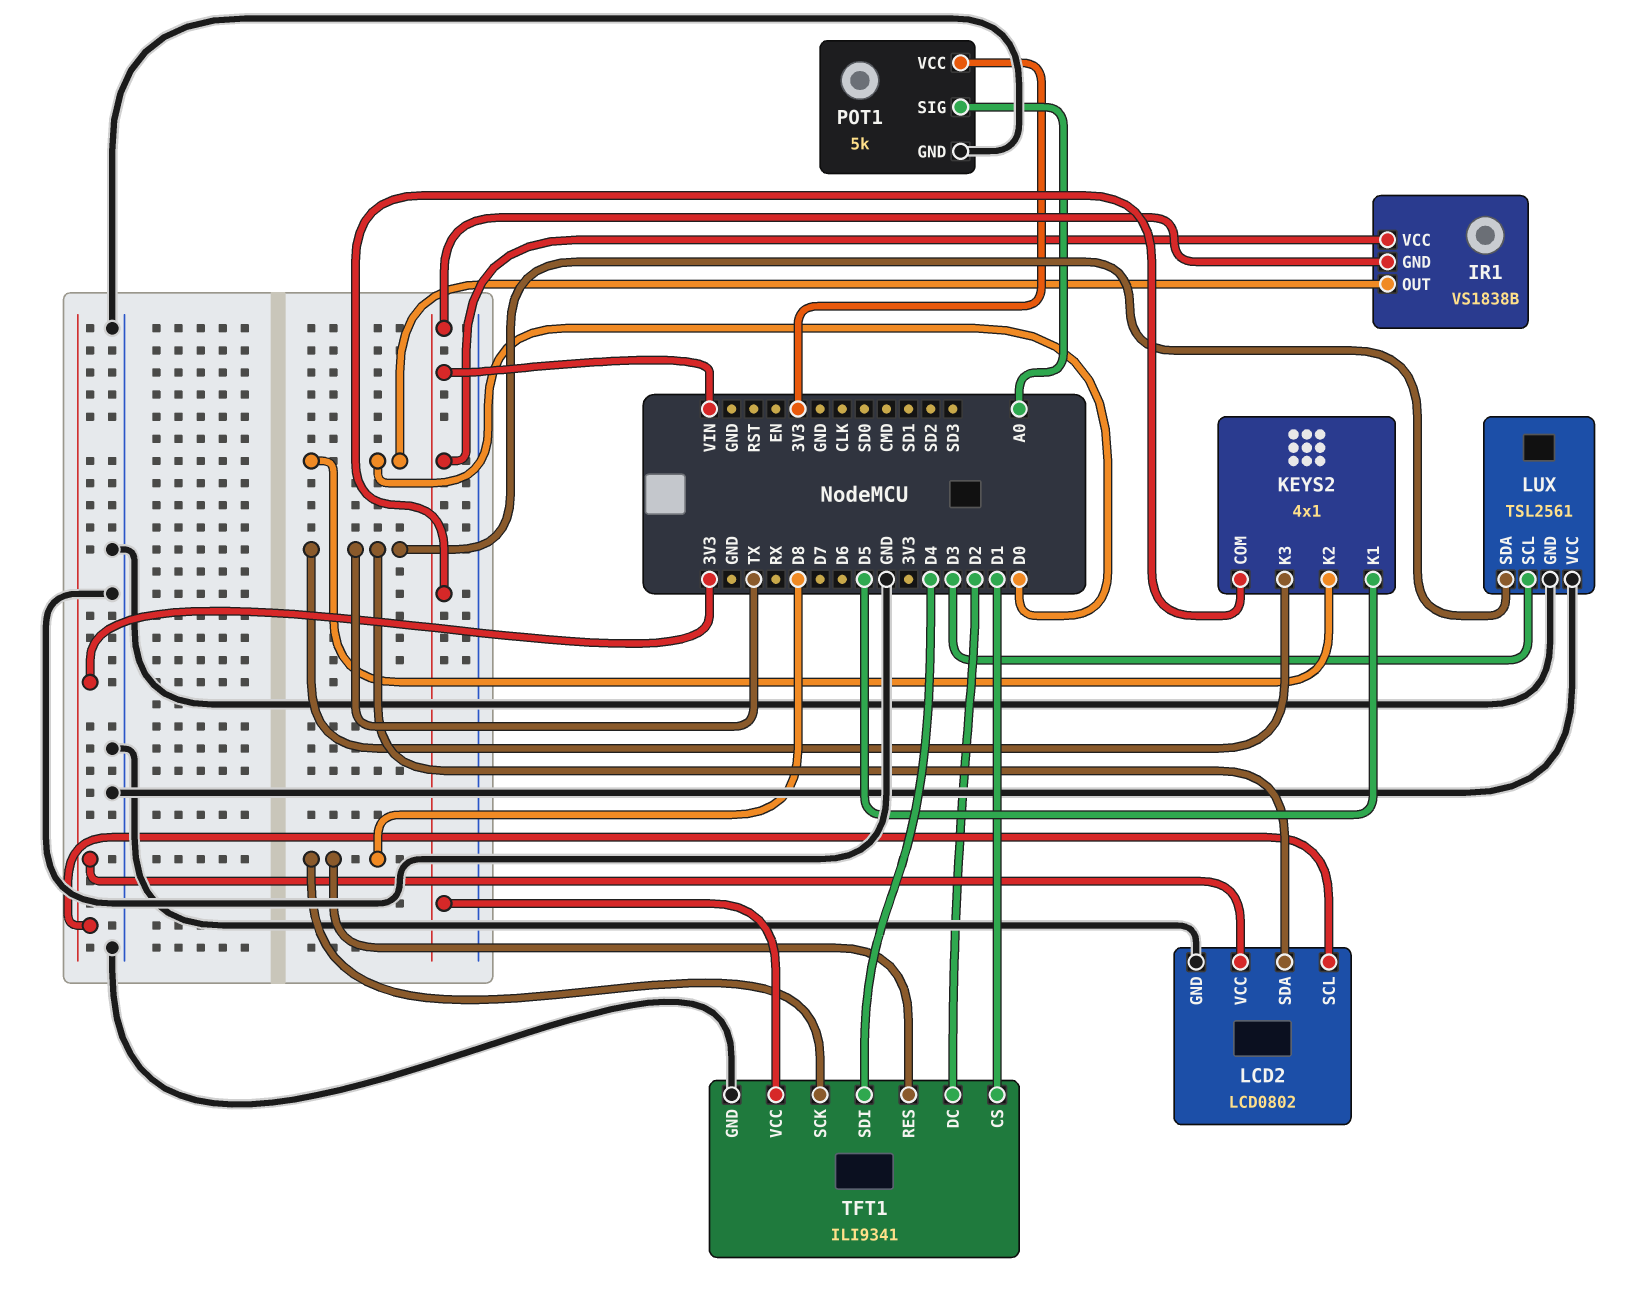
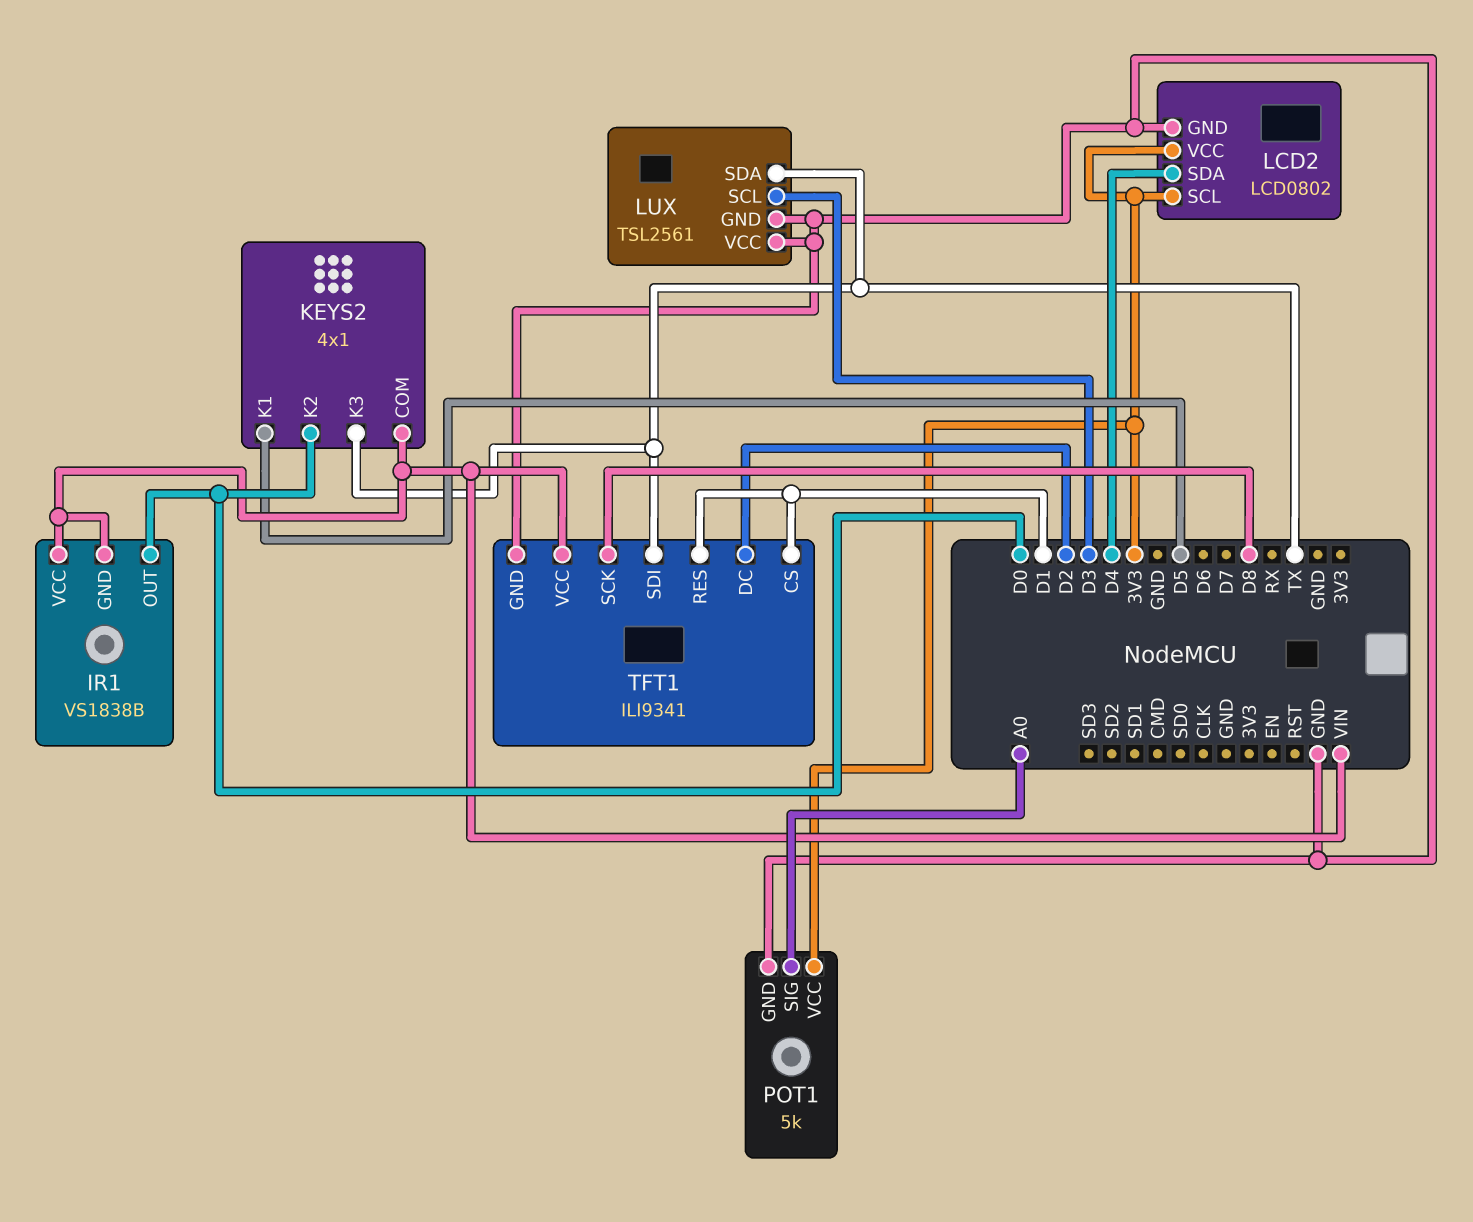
LCD2 pin SDA: TX -> D4
TFT1 pin RES: D8 -> D1
TFT1 pin SDI: D4 -> TX

